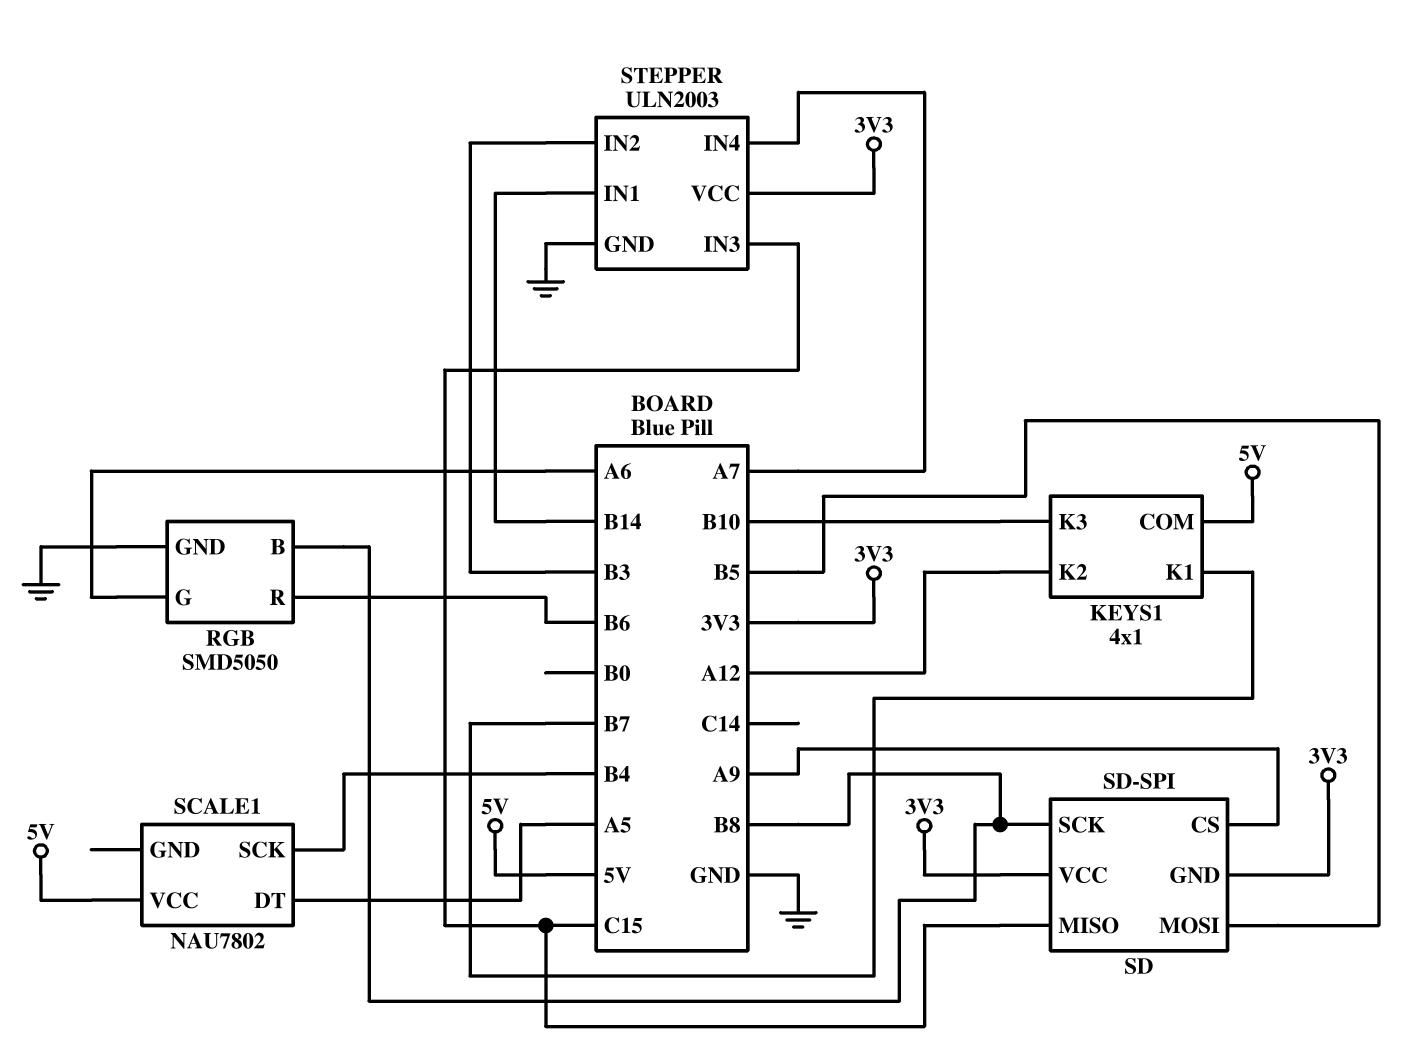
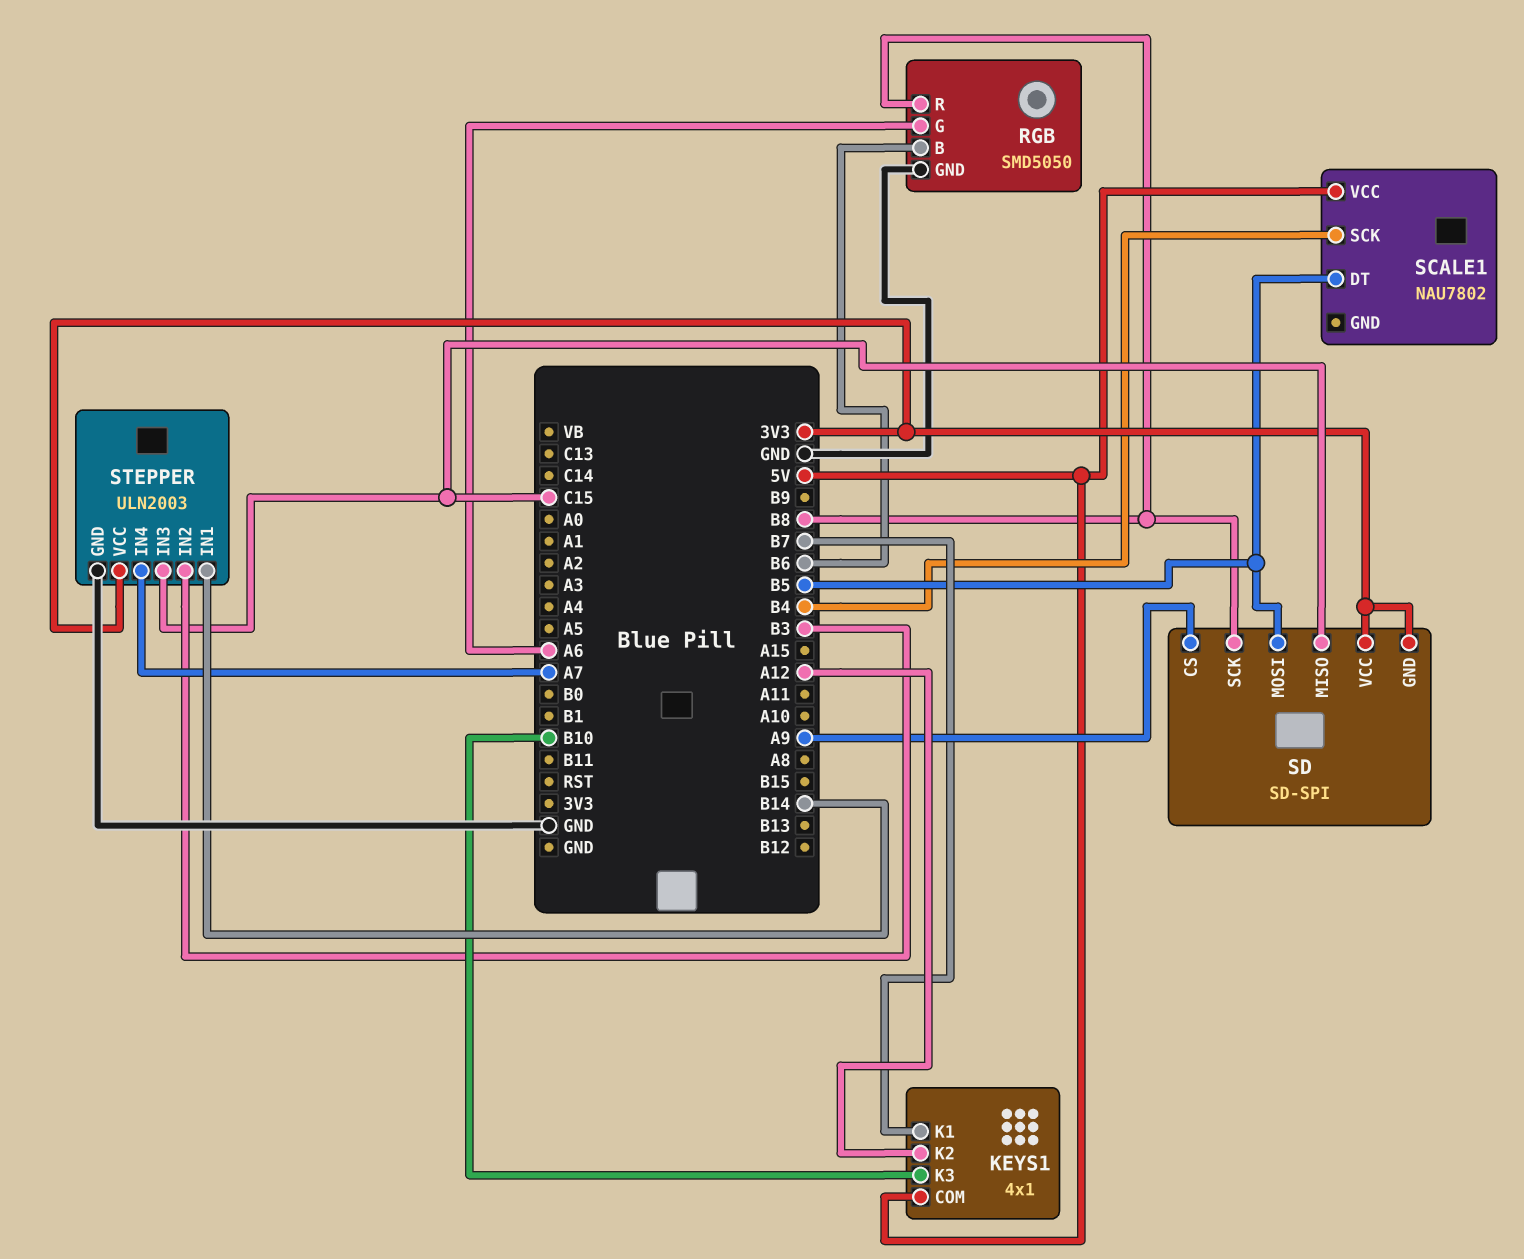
RGB pin B: B8 -> B6
RGB pin R: B6 -> B8
SCALE1 pin DT: A5 -> B5

